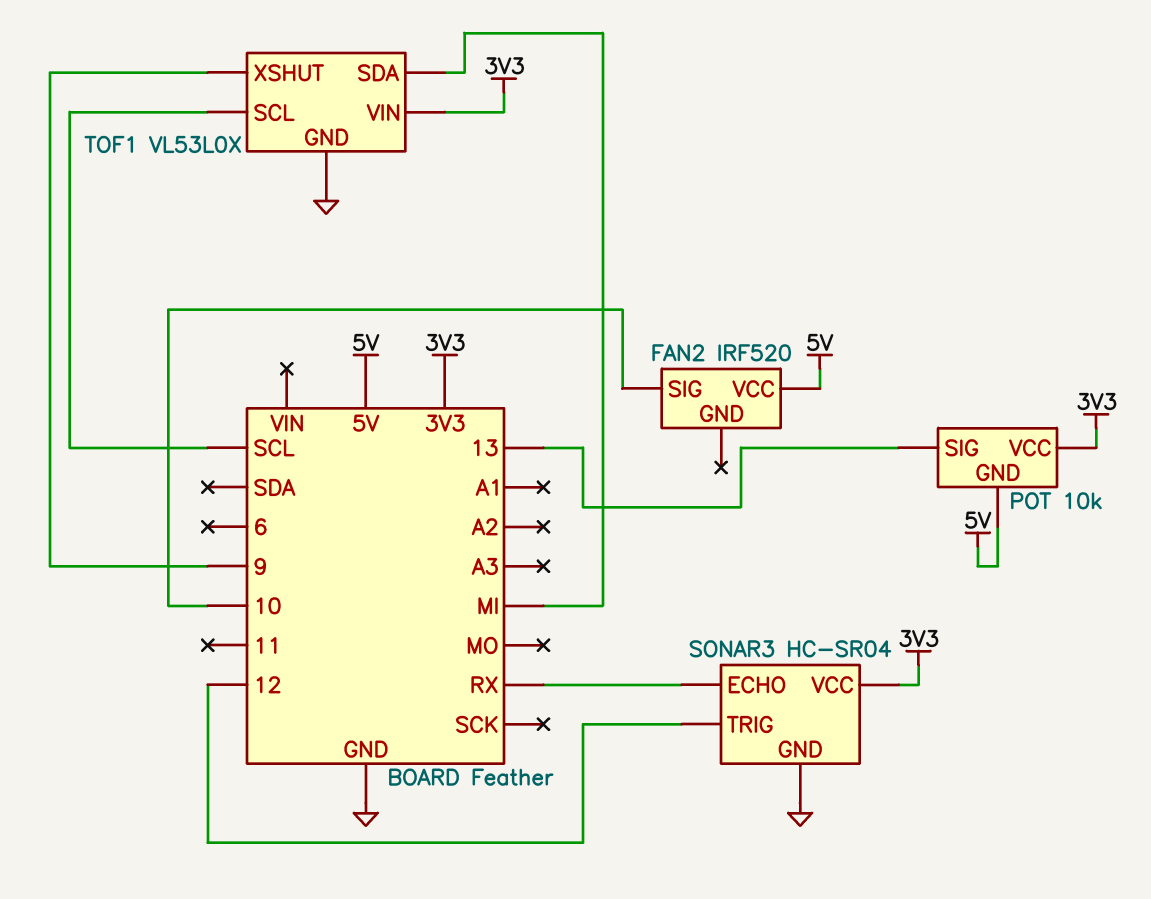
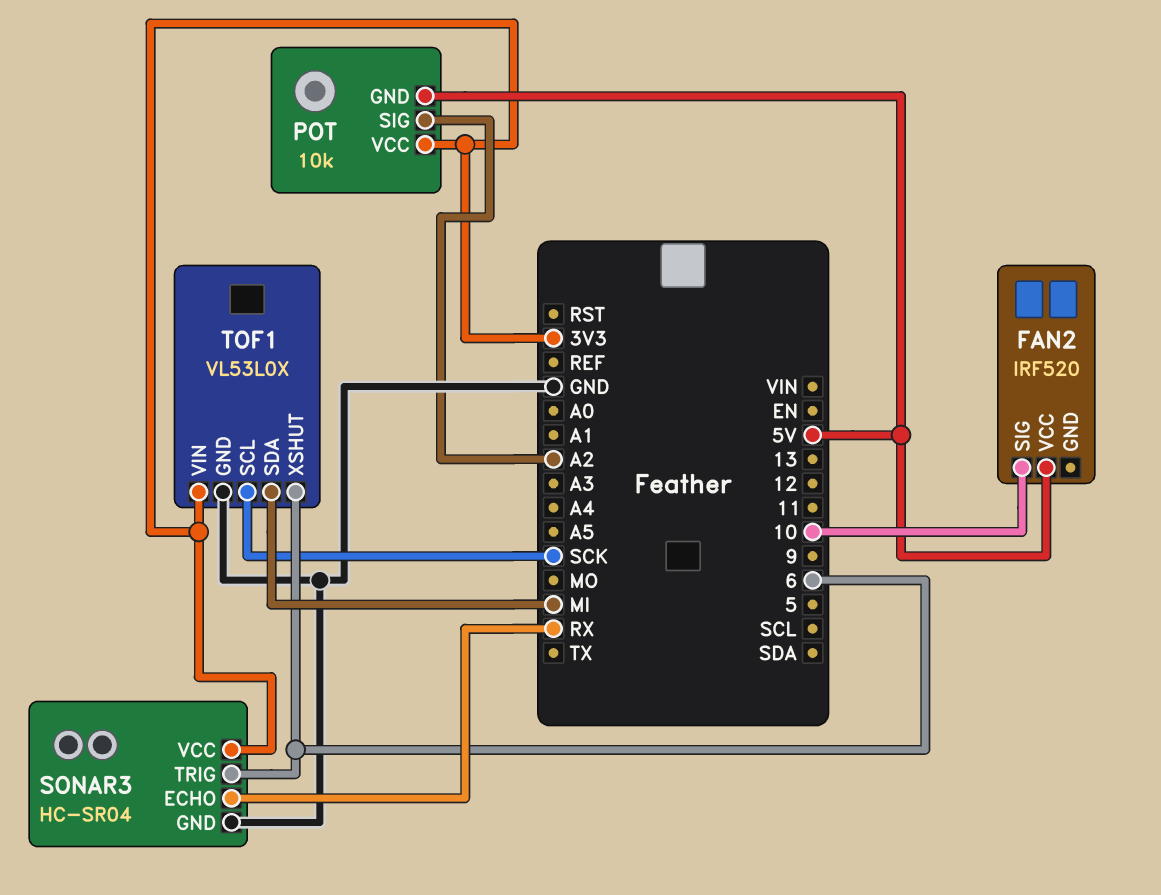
POT pin SIG: 13 -> A2
SONAR3 pin TRIG: 12 -> 6
TOF1 pin SCL: SCL -> SCK
TOF1 pin XSHUT: 9 -> 6

